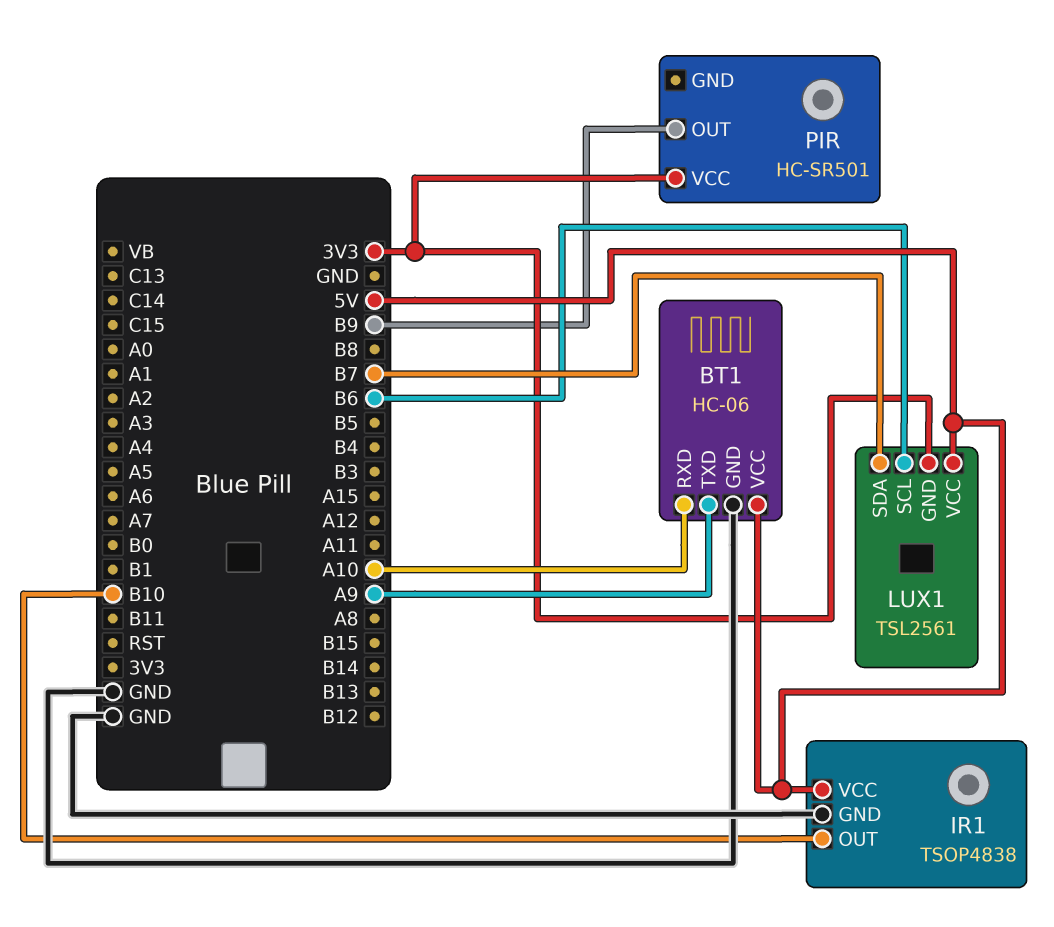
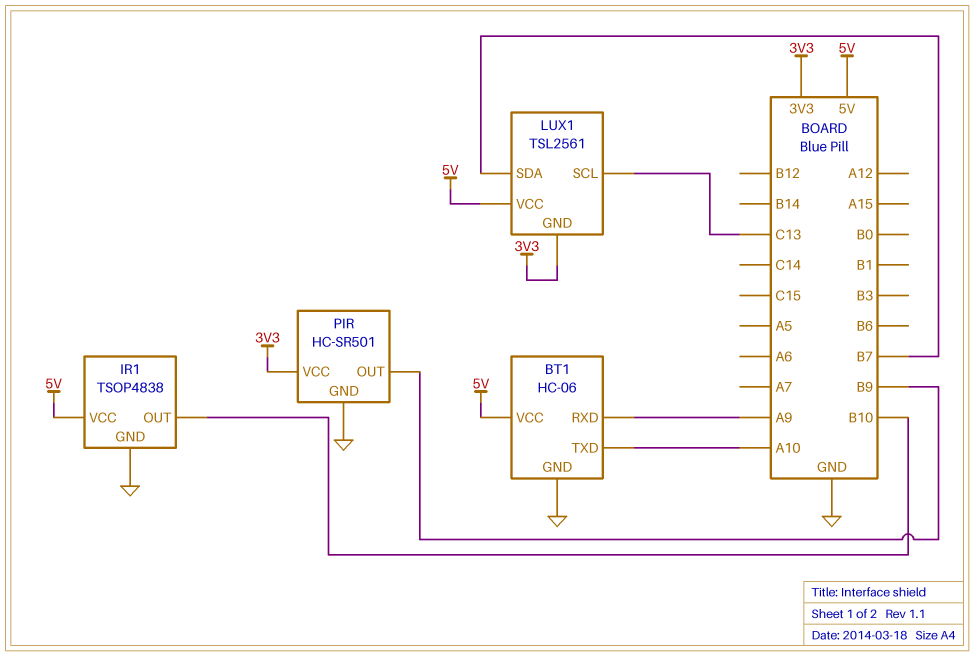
BT1 pin RXD: A10 -> A9
BT1 pin TXD: A9 -> A10
LUX1 pin SCL: B6 -> C13
PIR pin GND: none -> GND

